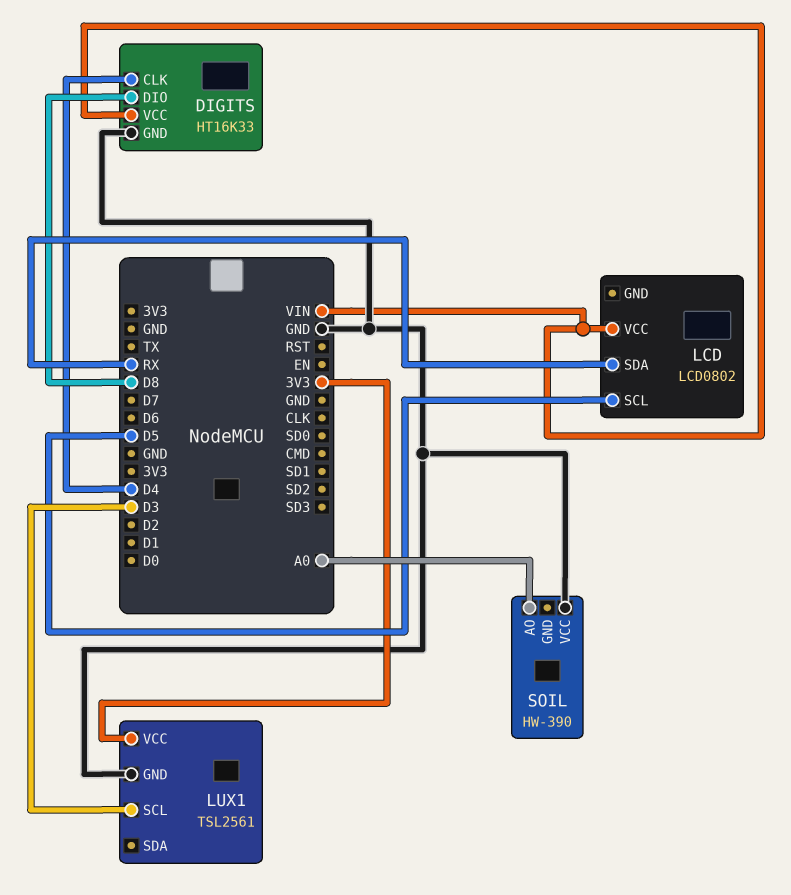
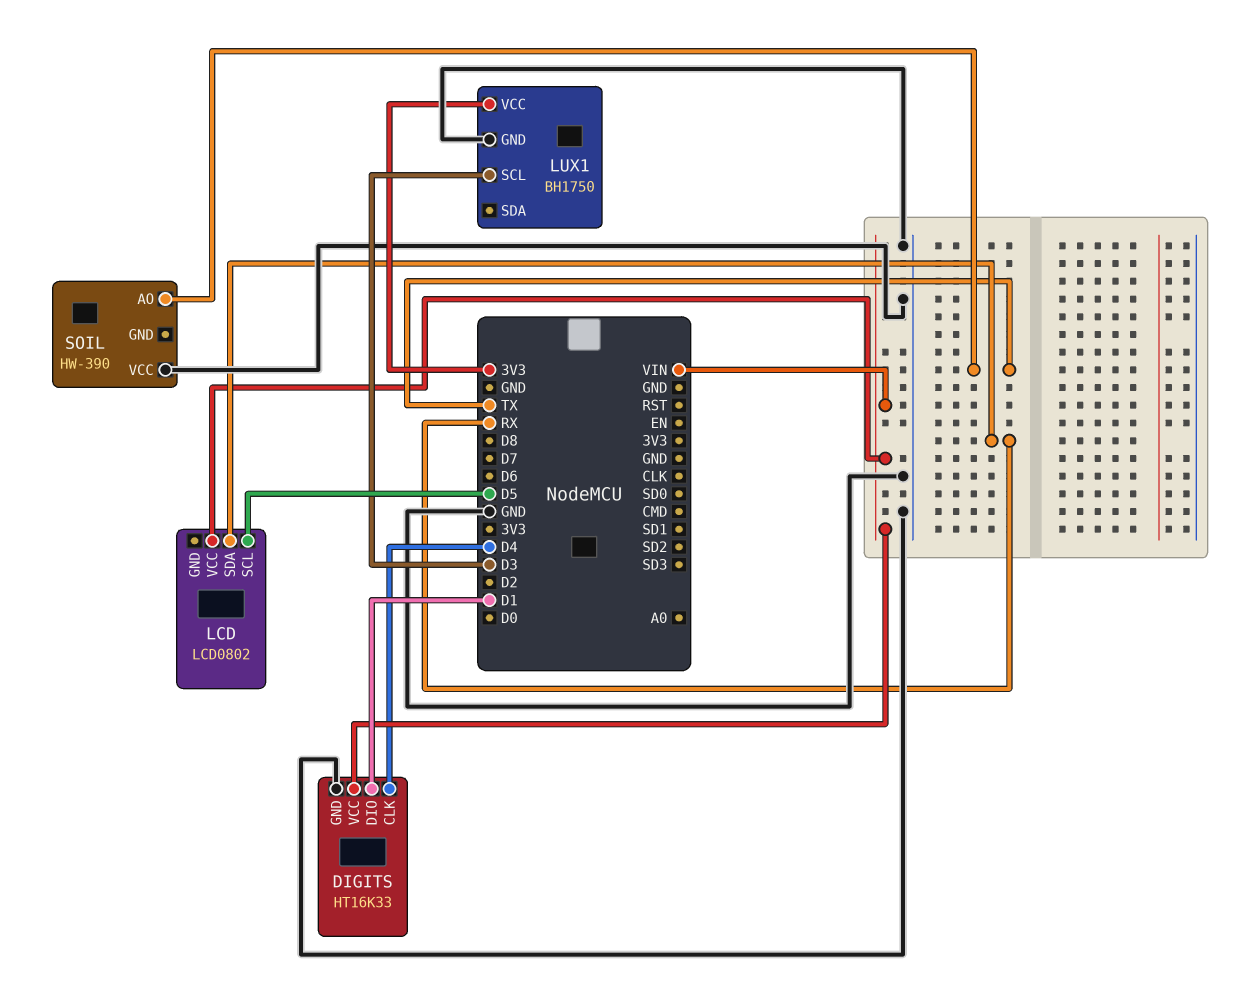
DIGITS pin DIO: D8 -> D1
LUX1: TSL2561 -> BH1750
SOIL pin AO: A0 -> TX

